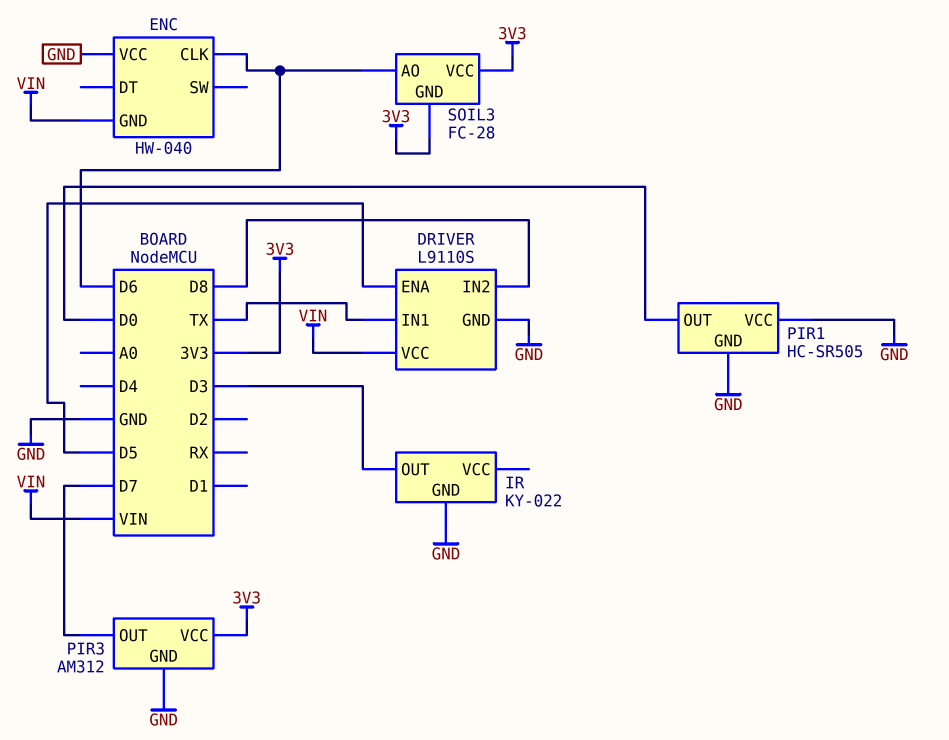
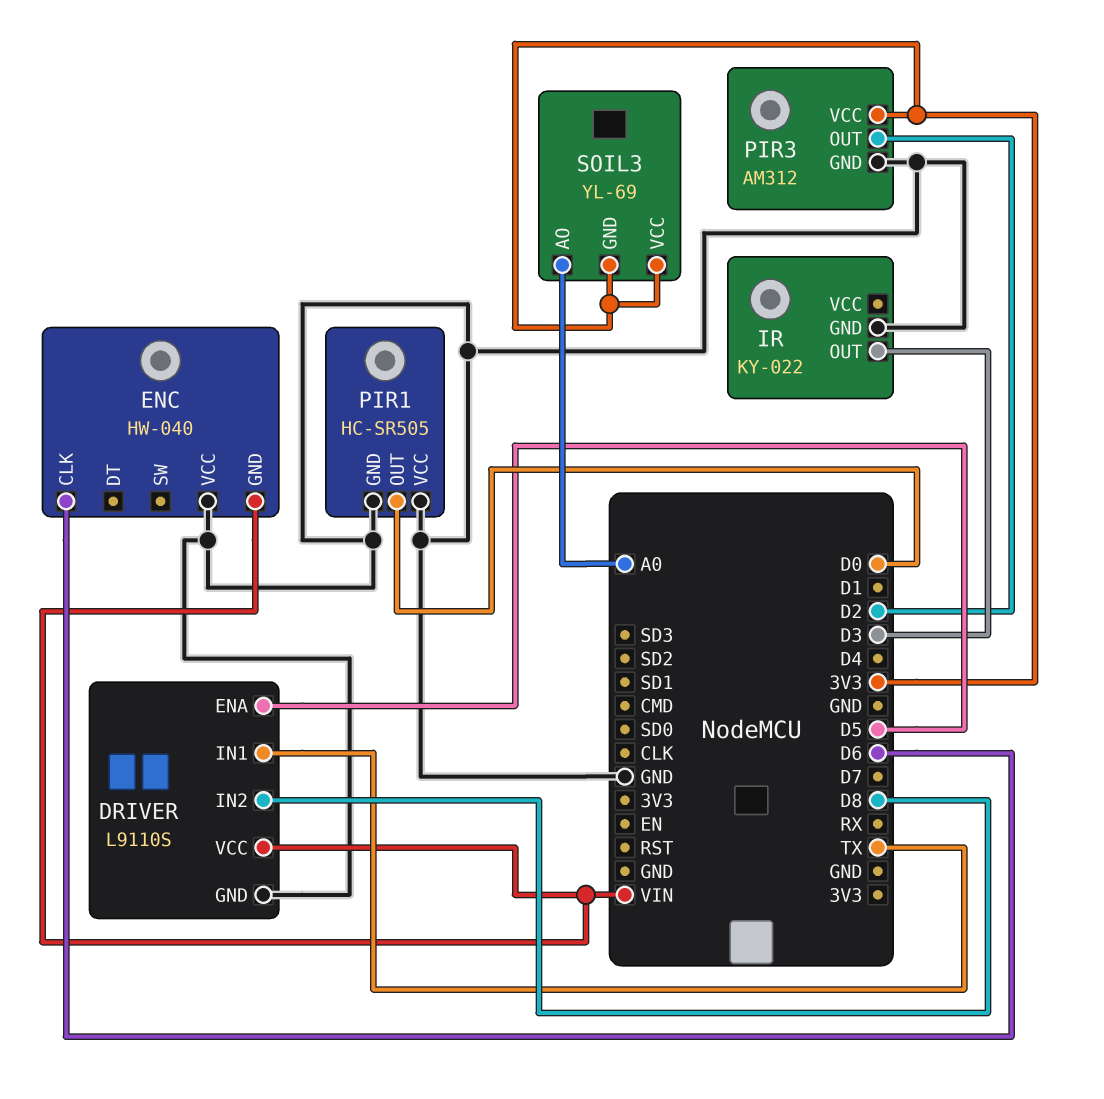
PIR3 pin OUT: D7 -> D2
SOIL3: FC-28 -> YL-69
SOIL3 pin AO: D6 -> A0

